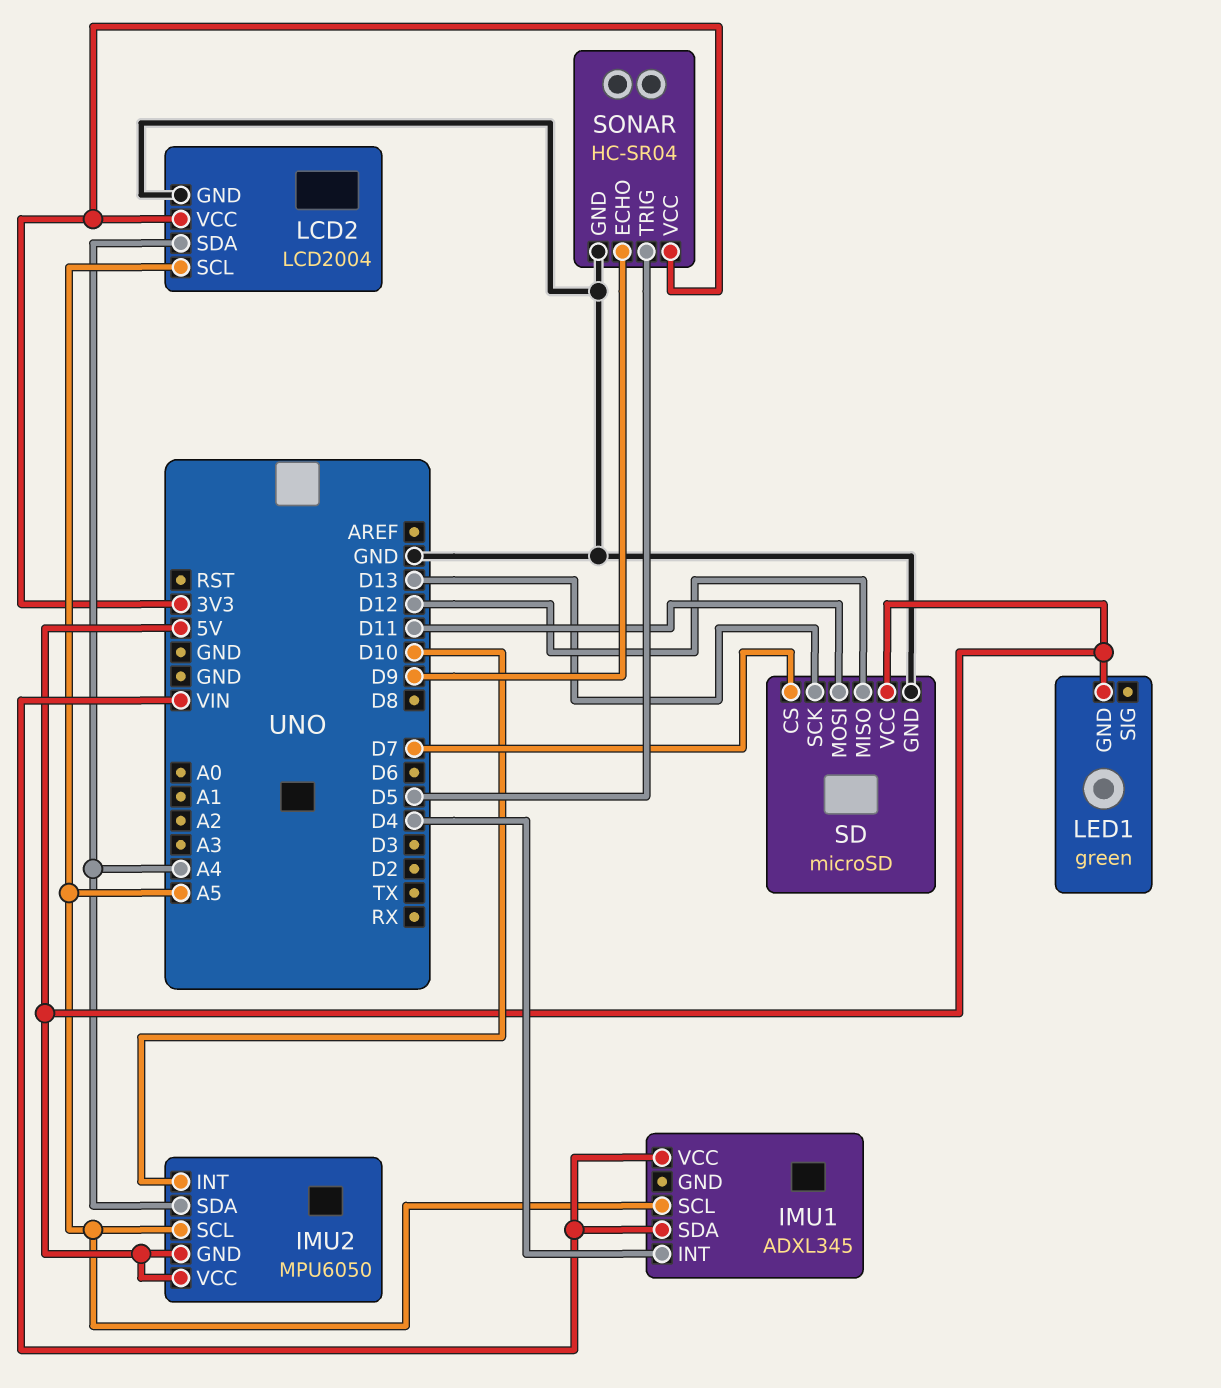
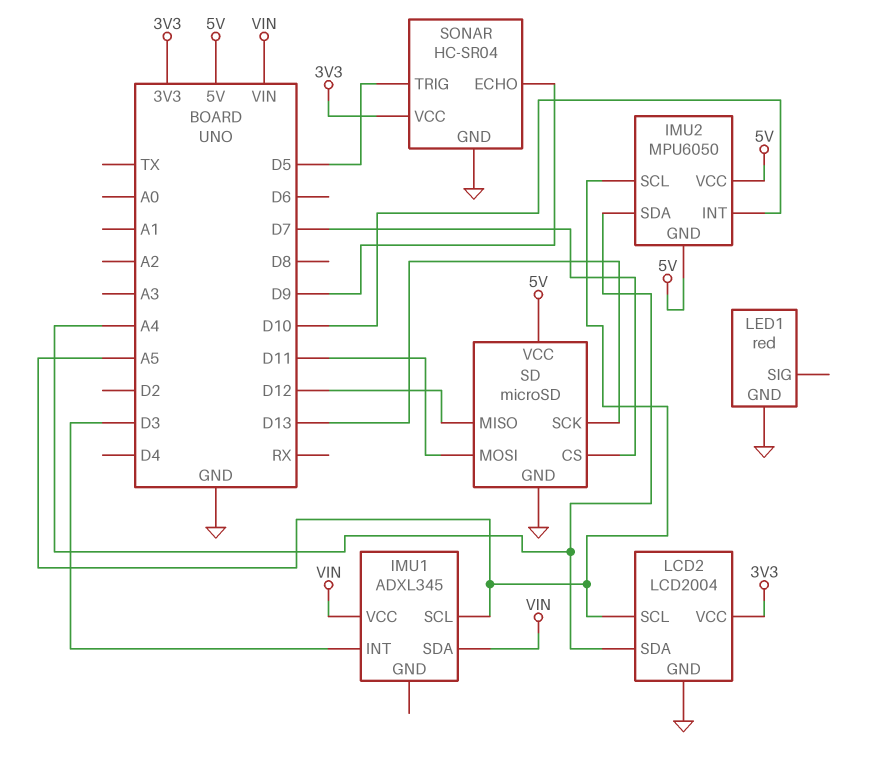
IMU1 pin INT: D4 -> D3
LED1: green -> red
LED1 pin GND: 5V -> GND

